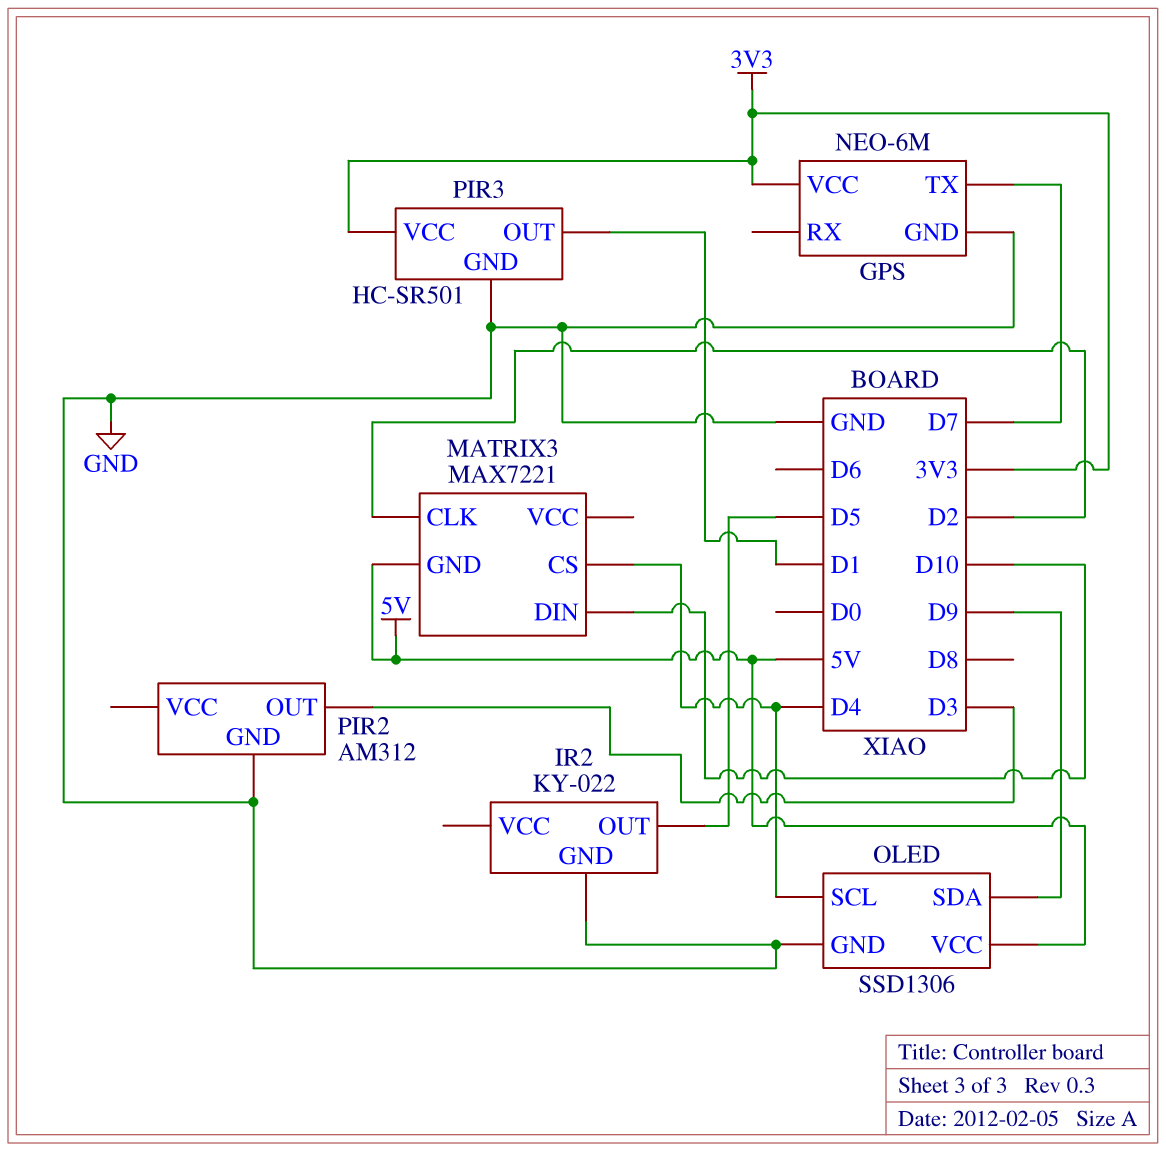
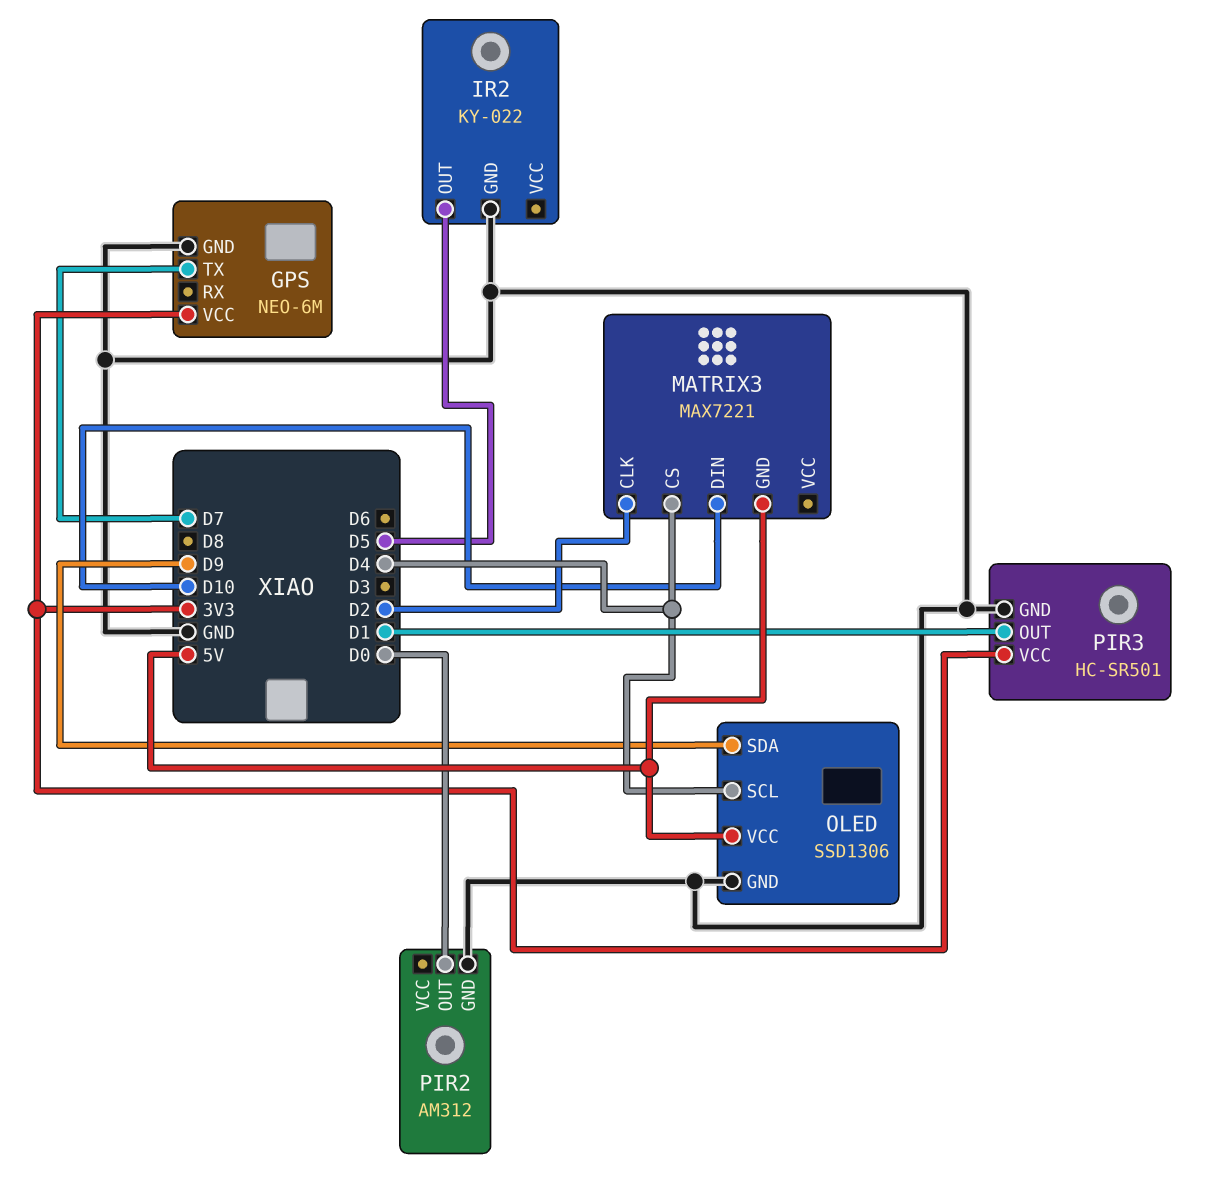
PIR2 pin OUT: D3 -> D0

